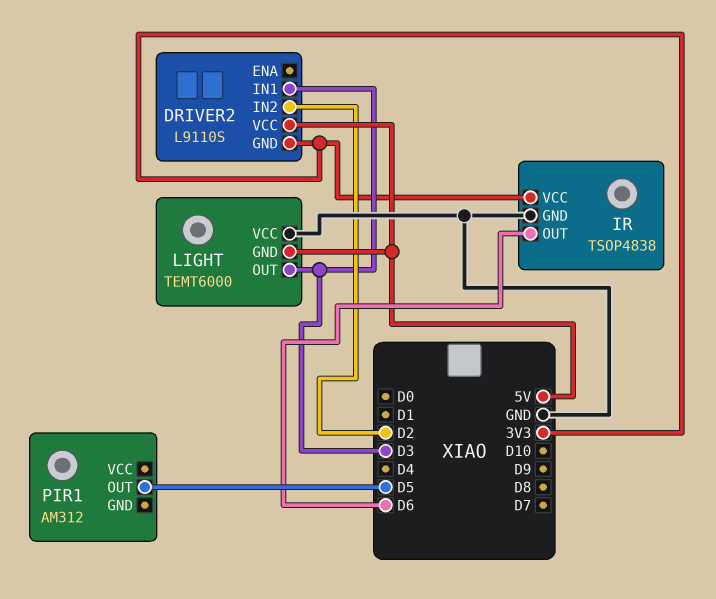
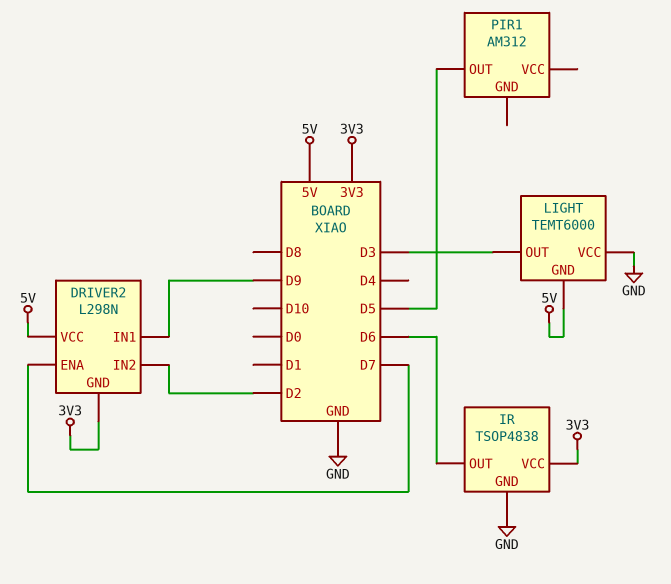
DRIVER2: L9110S -> L298N
DRIVER2 pin ENA: none -> D7
DRIVER2 pin IN1: D3 -> D9

